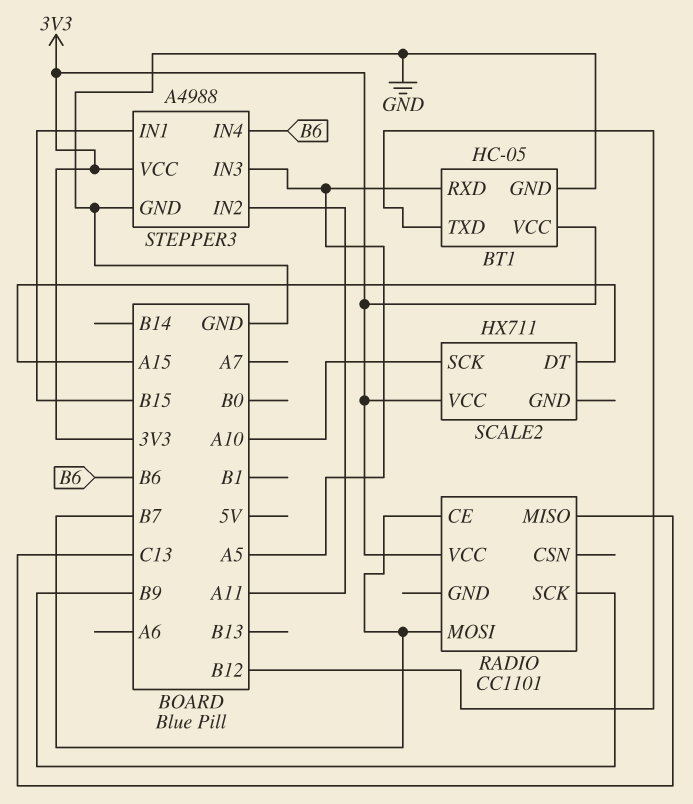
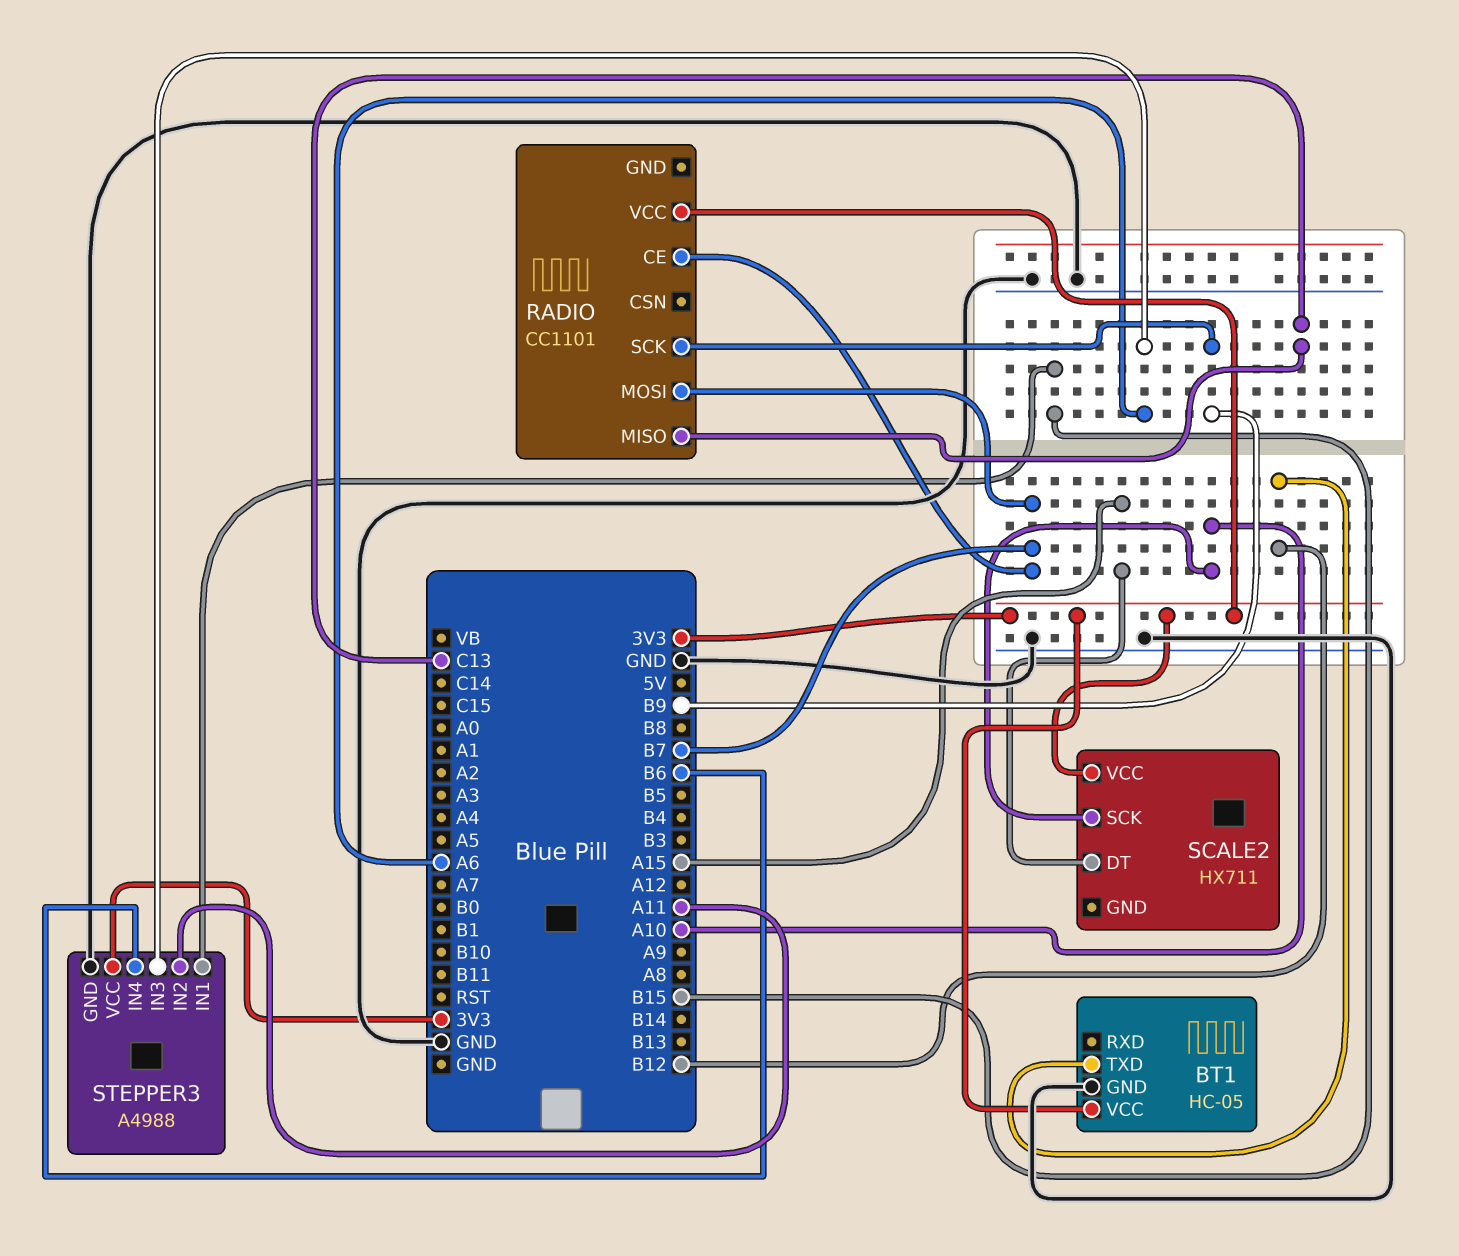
BT1 pin RXD: A5 -> none
STEPPER3 pin IN3: A5 -> A6

